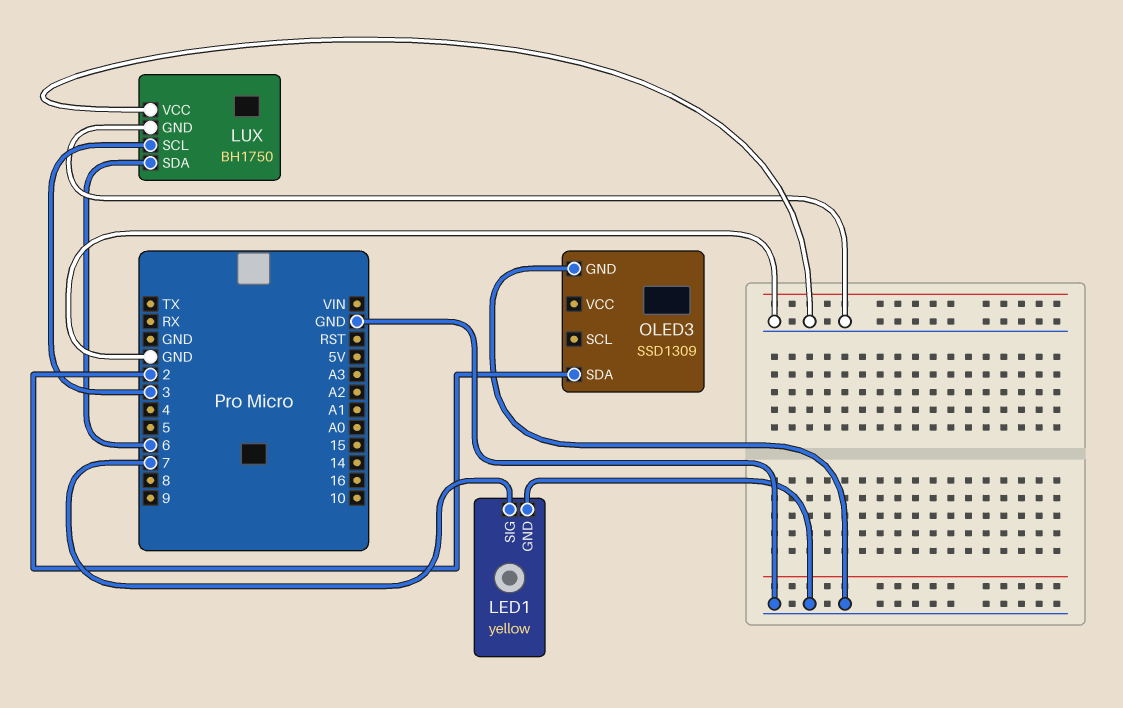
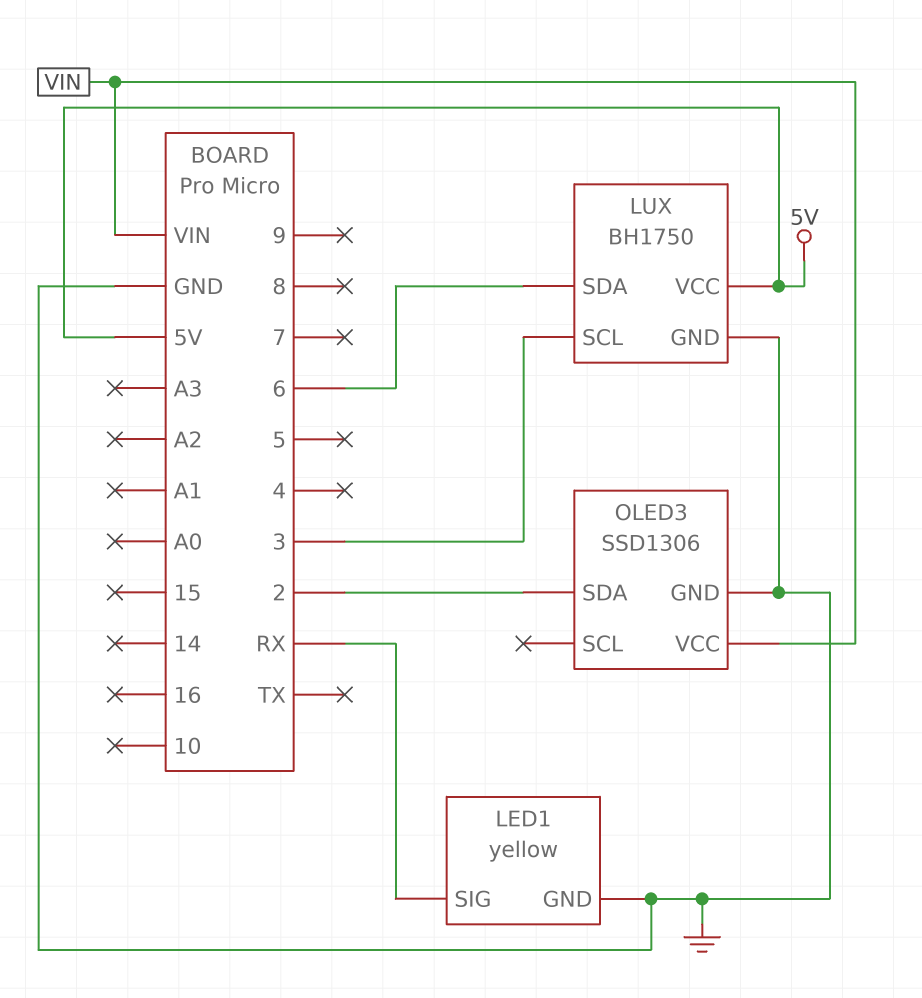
LED1 pin SIG: 7 -> RX
LUX pin VCC: GND -> 5V
OLED3: SSD1309 -> SSD1306
OLED3 pin VCC: none -> VIN

